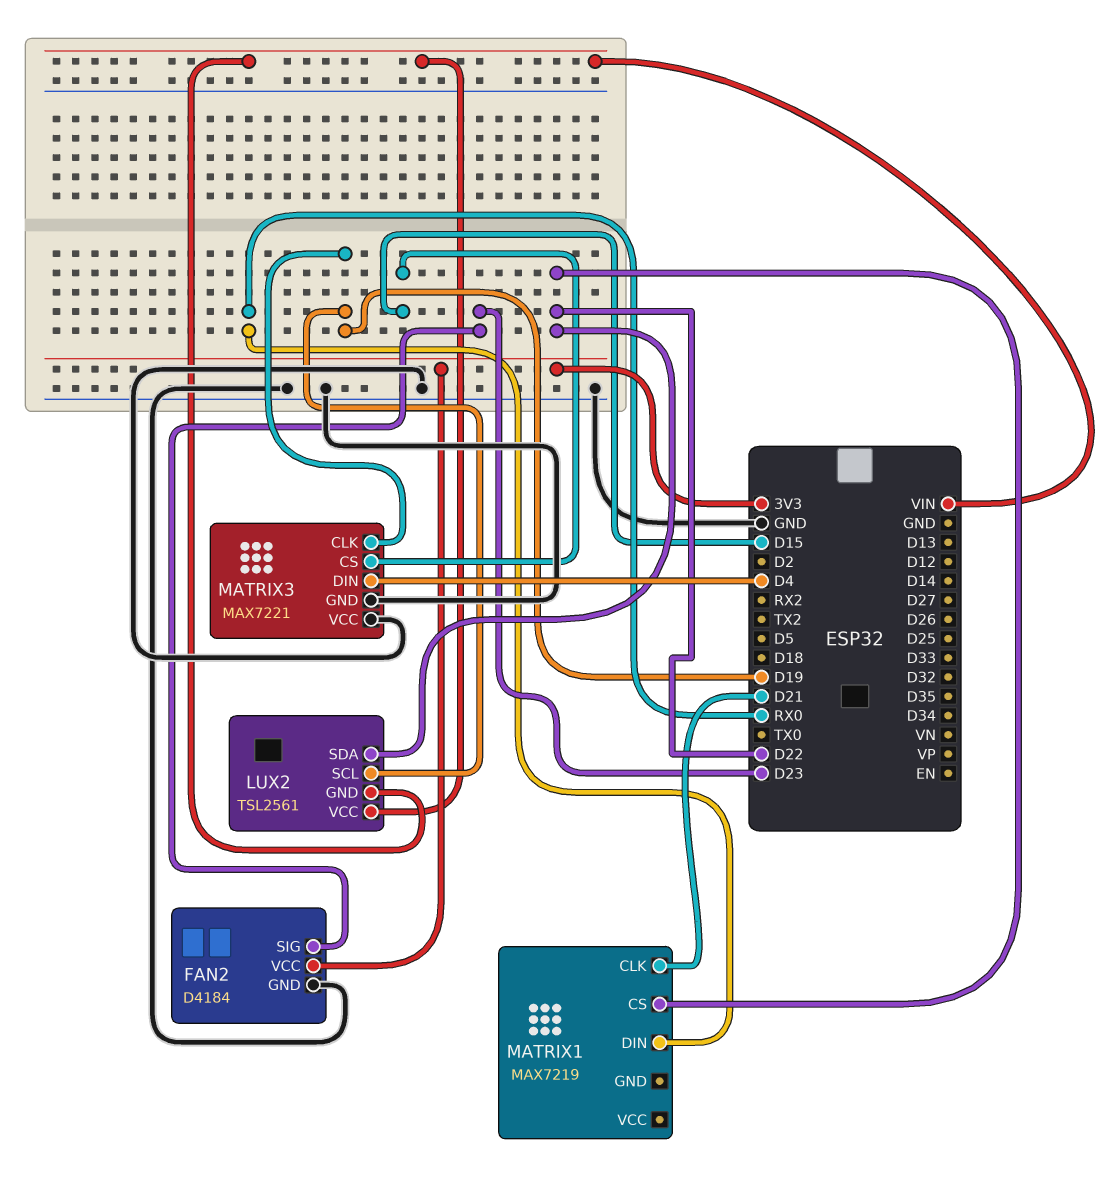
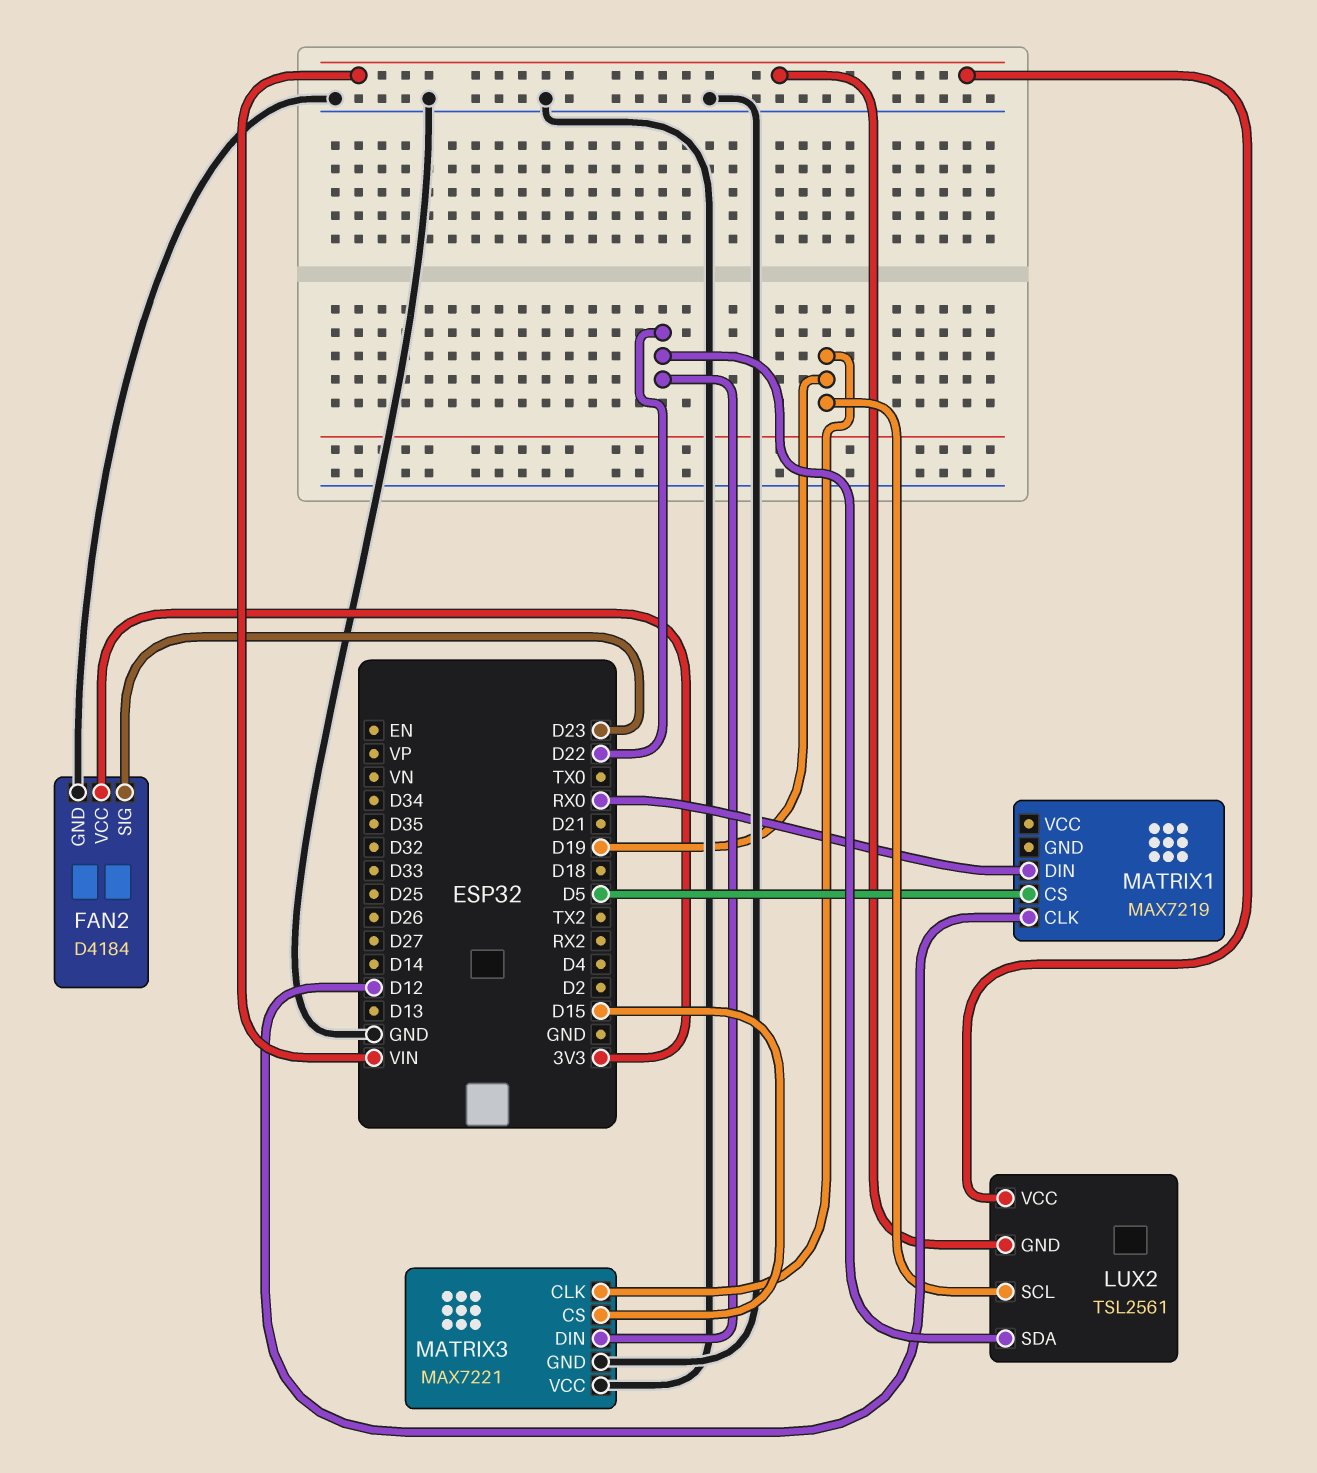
MATRIX1 pin CLK: D21 -> D12
MATRIX1 pin CS: D22 -> D5
MATRIX3 pin DIN: D4 -> D22

